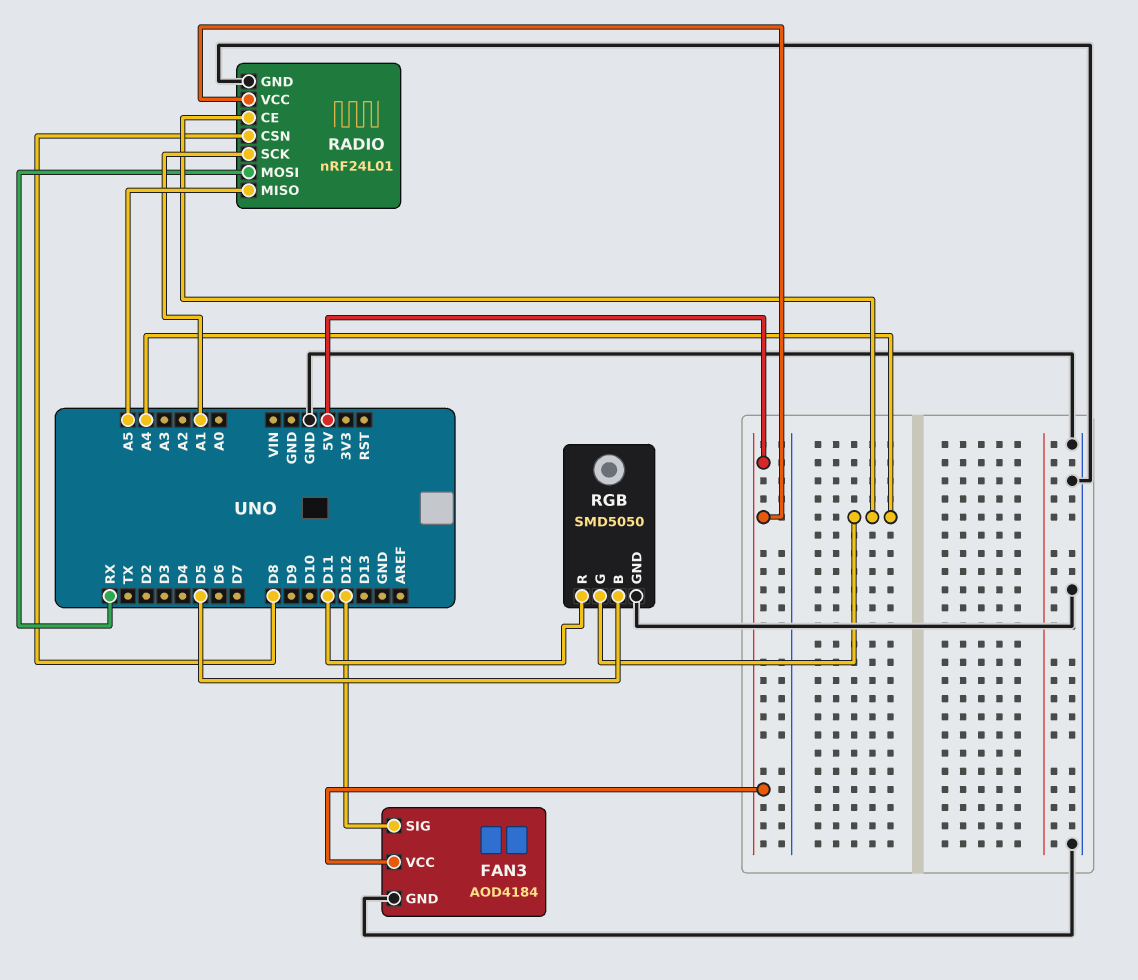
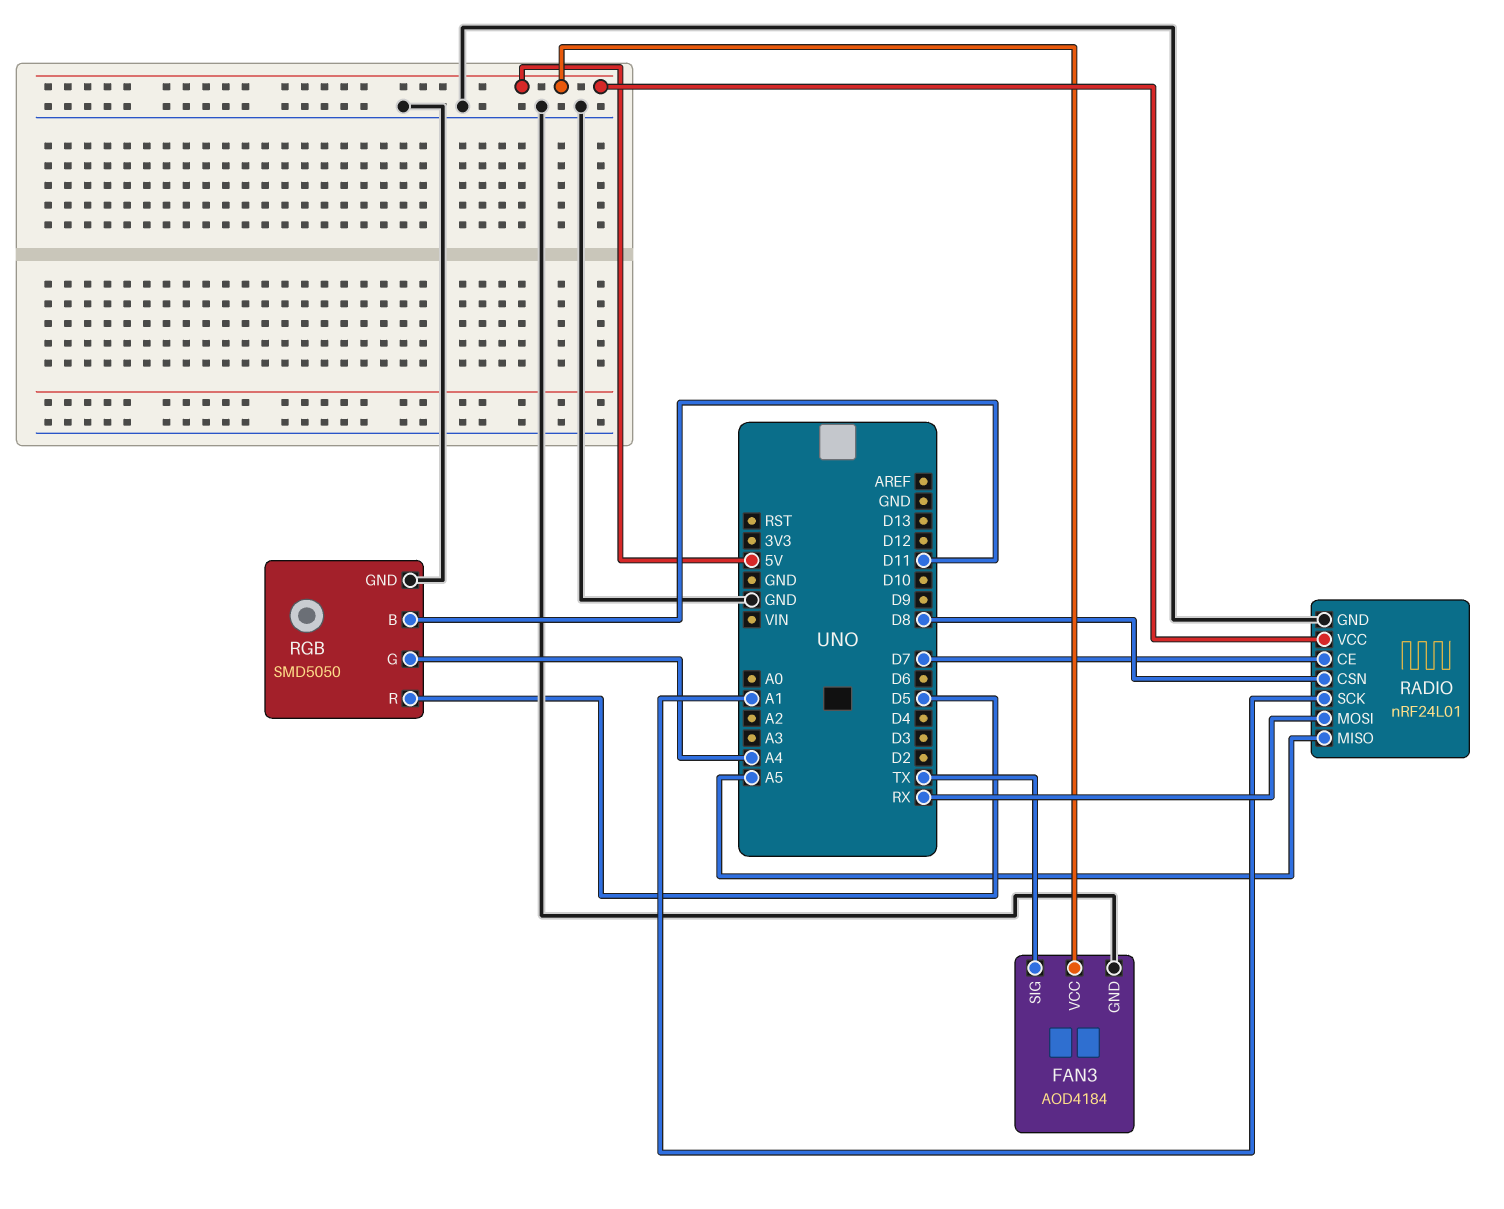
FAN3 pin SIG: D12 -> TX
RADIO pin CE: A4 -> D7
RGB pin B: D5 -> D11
RGB pin R: D11 -> D5

